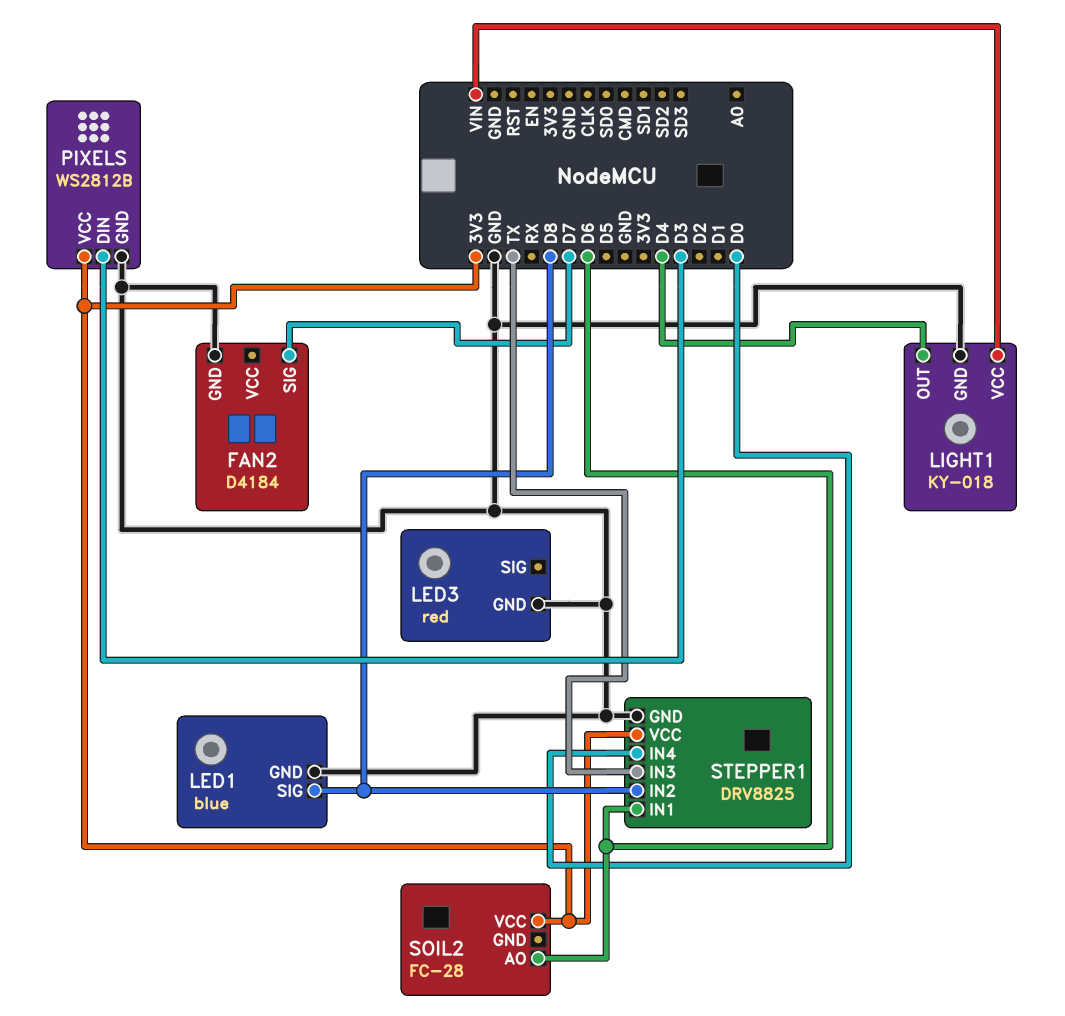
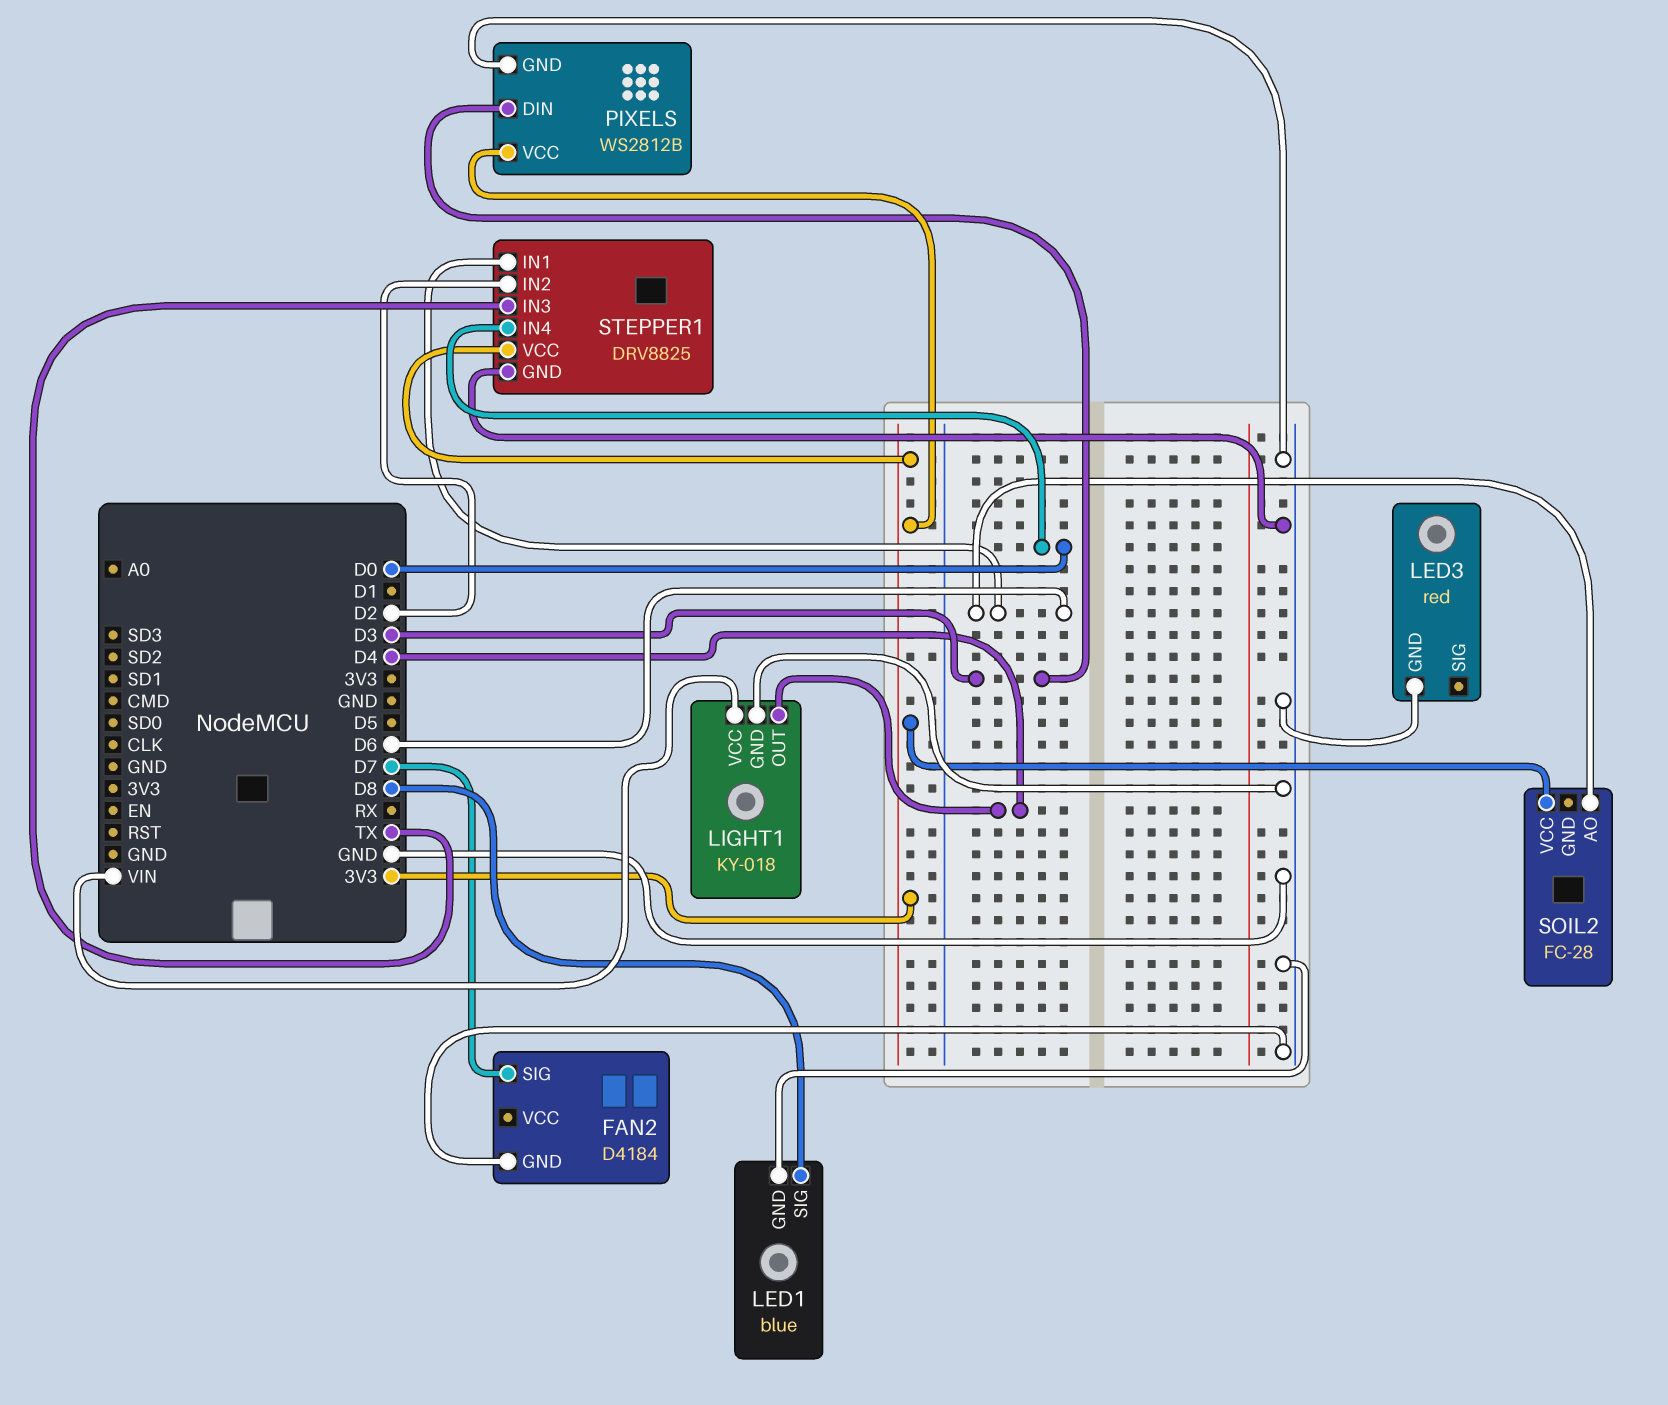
STEPPER1 pin IN2: D8 -> D2

